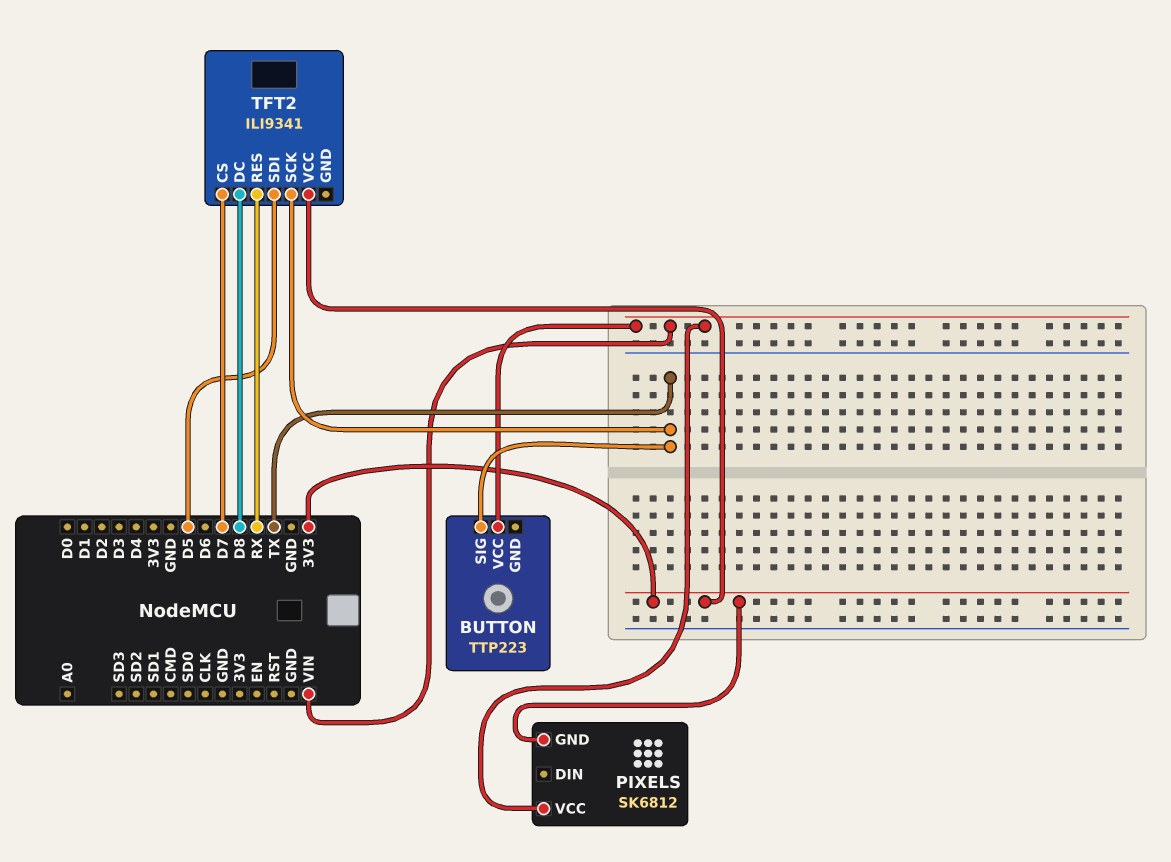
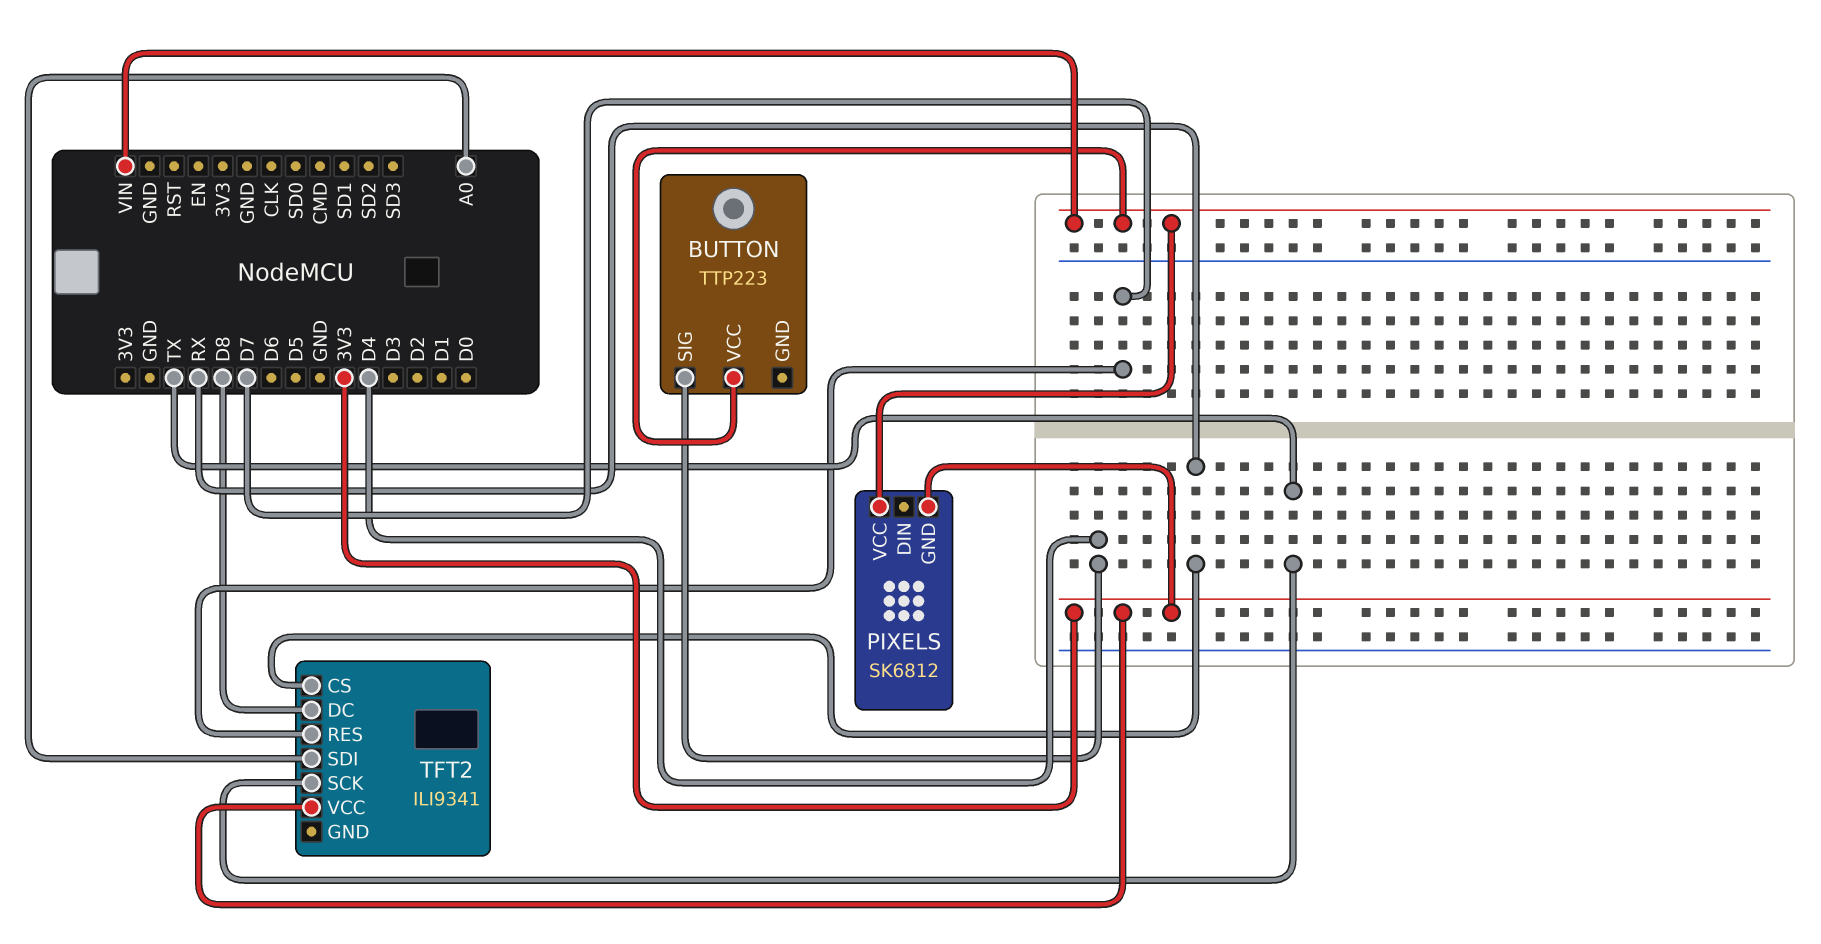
BUTTON pin SIG: TX -> D4
TFT2 pin CS: D7 -> RX
TFT2 pin RES: RX -> D7
TFT2 pin SDI: D5 -> A0

